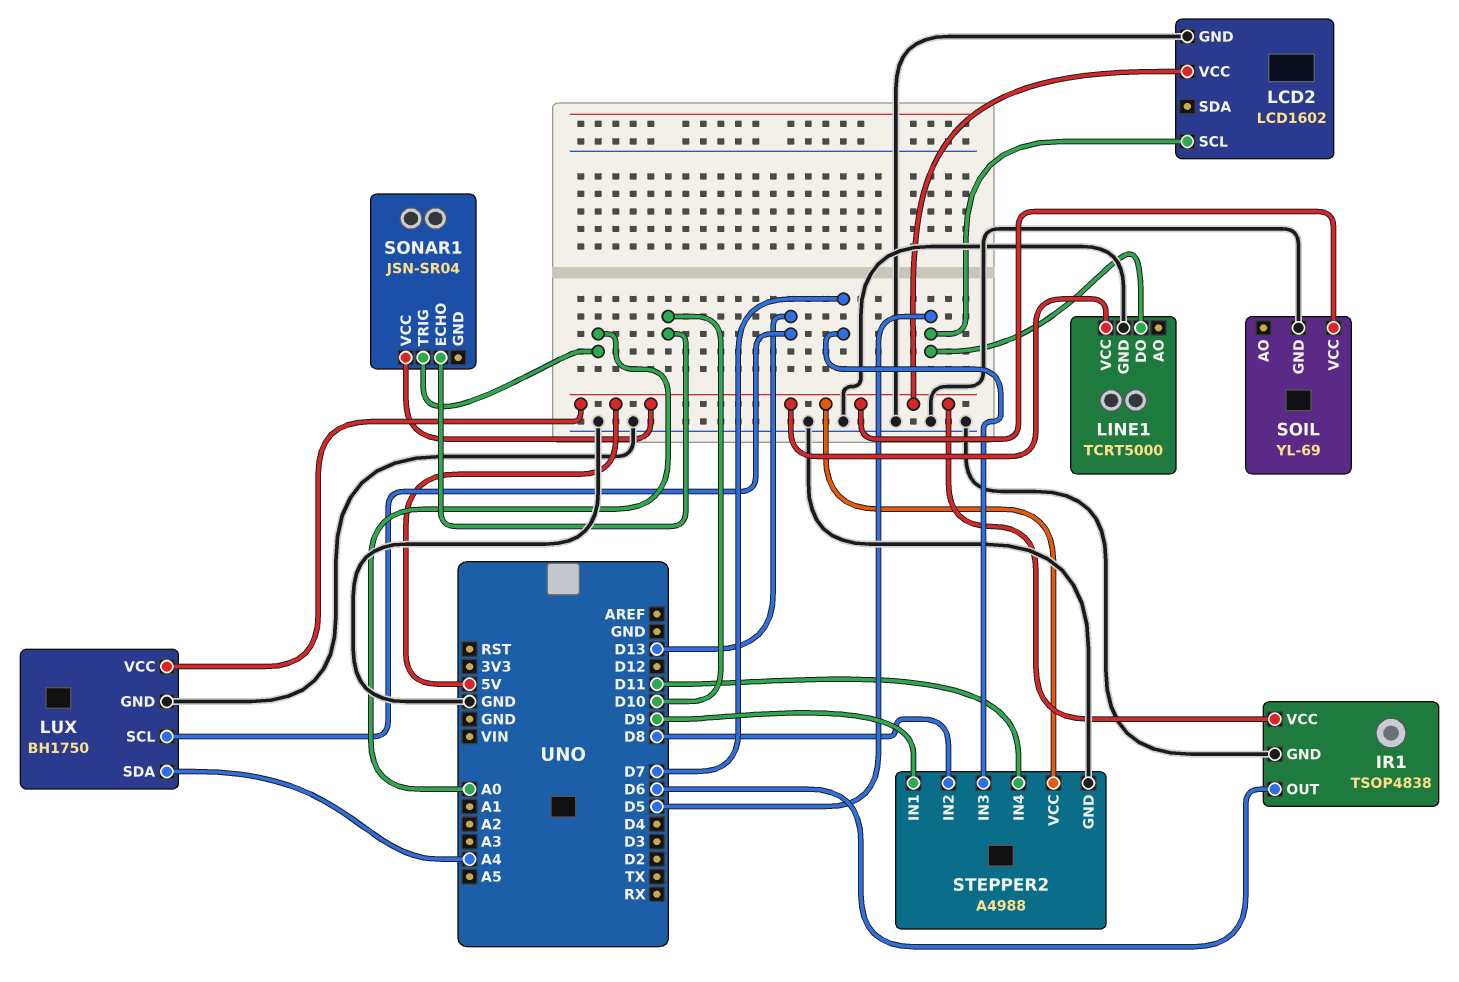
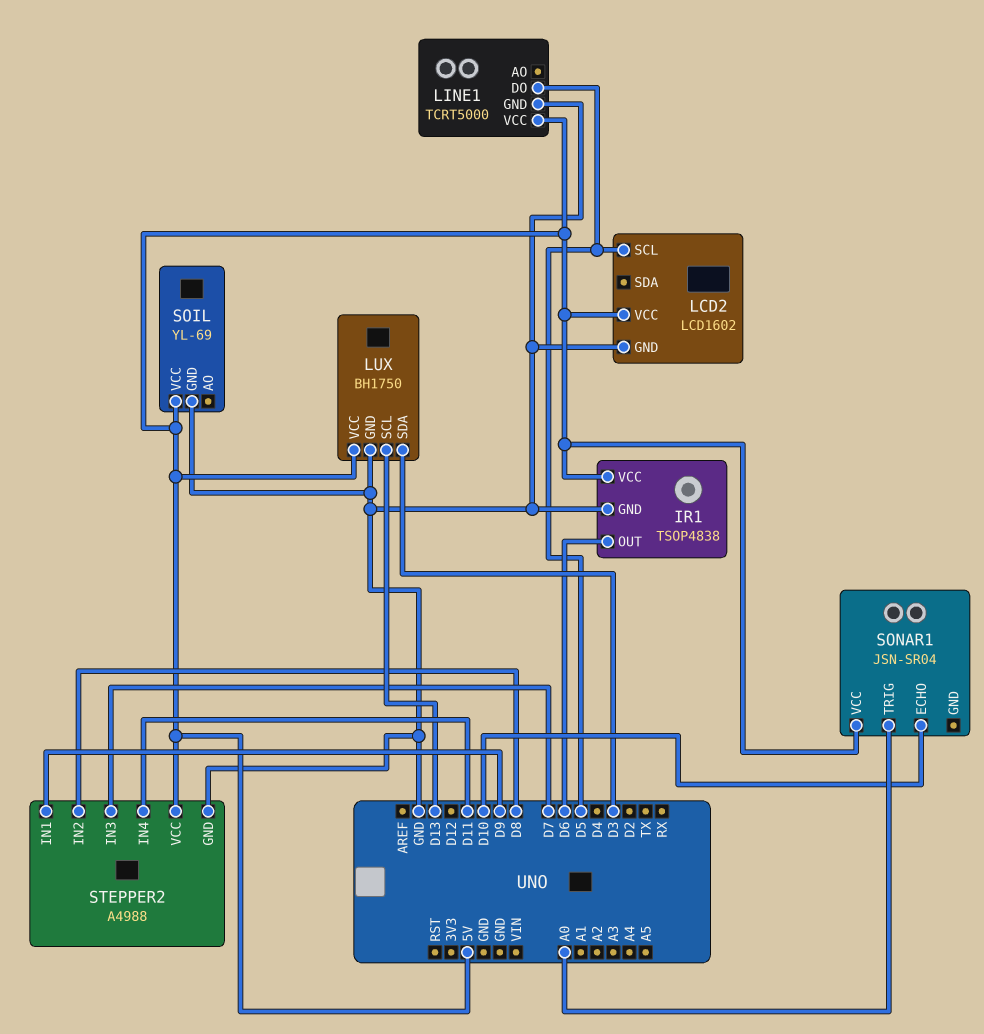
LUX pin SDA: A4 -> D3

